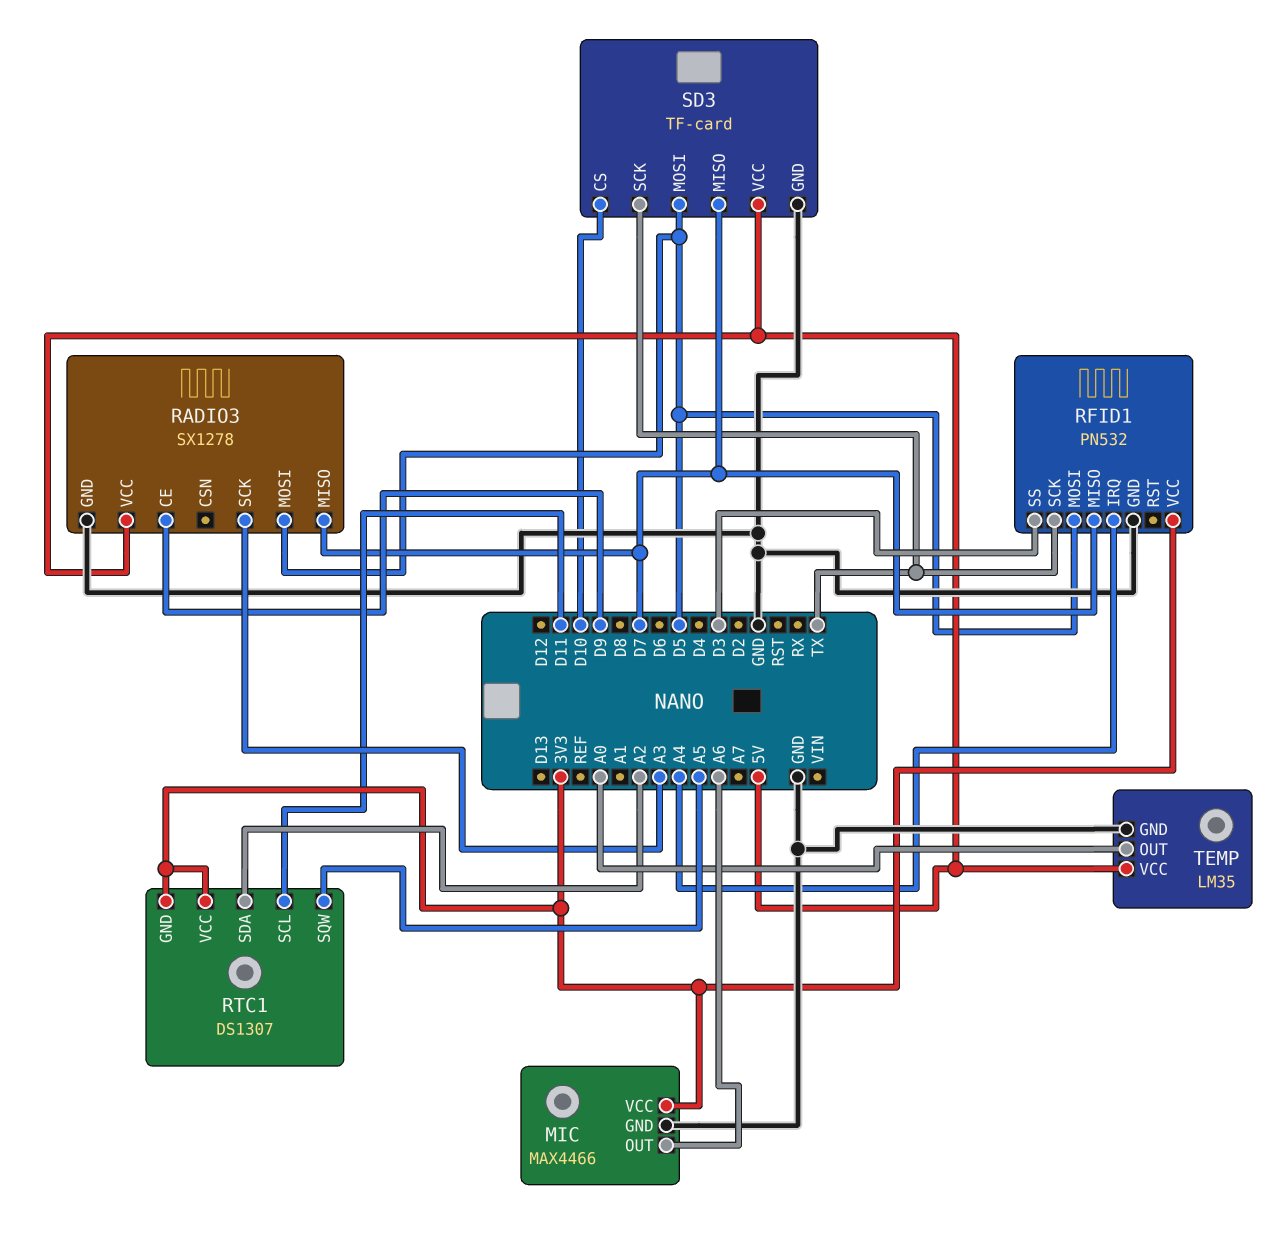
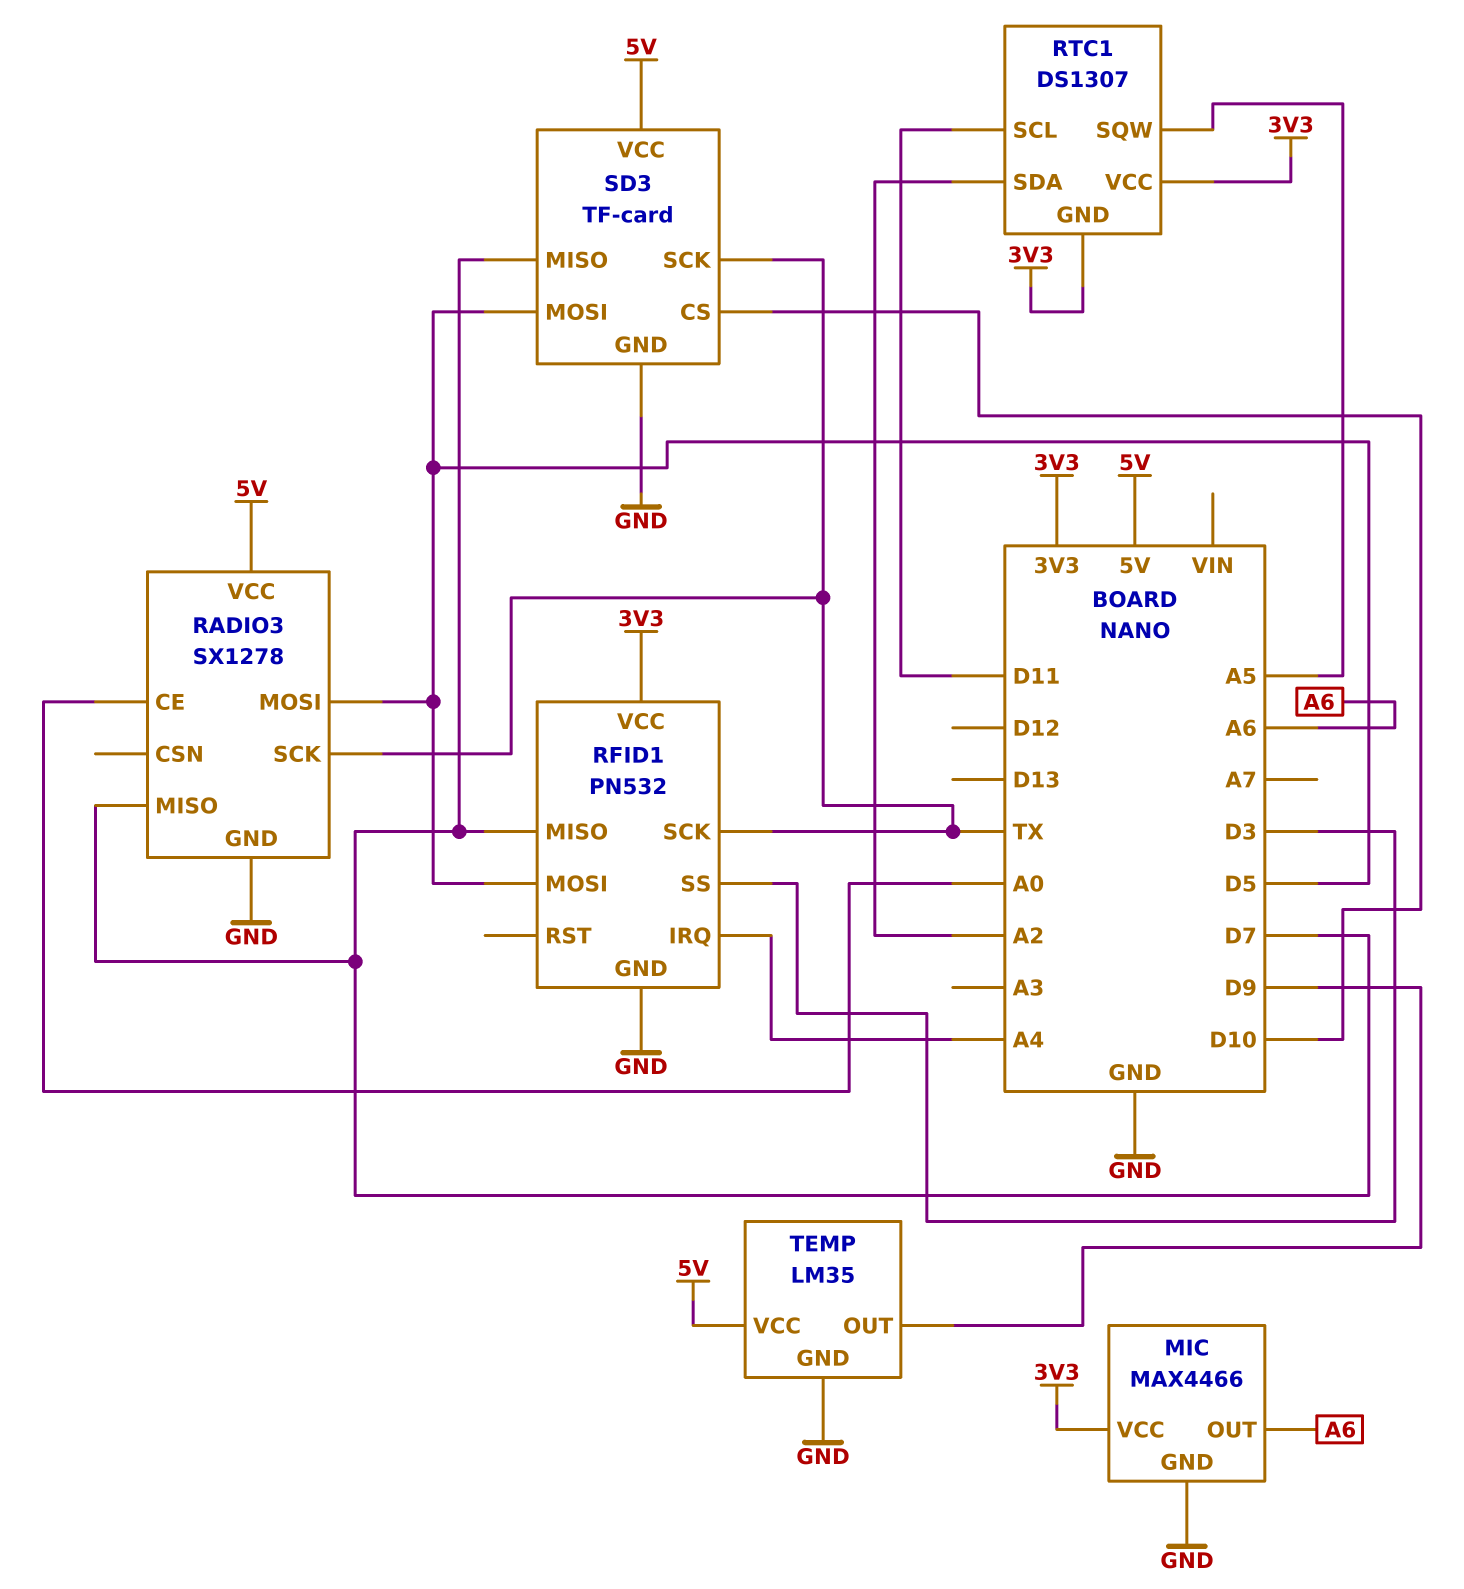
RADIO3 pin CE: D9 -> A0
RADIO3 pin SCK: A3 -> TX
TEMP pin OUT: A0 -> D9

